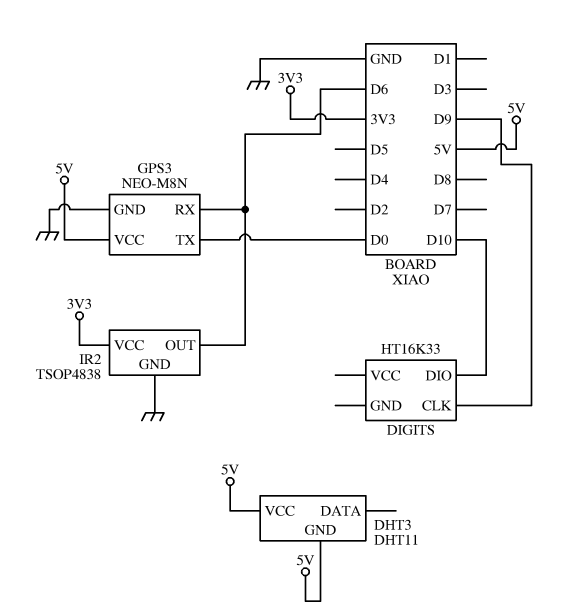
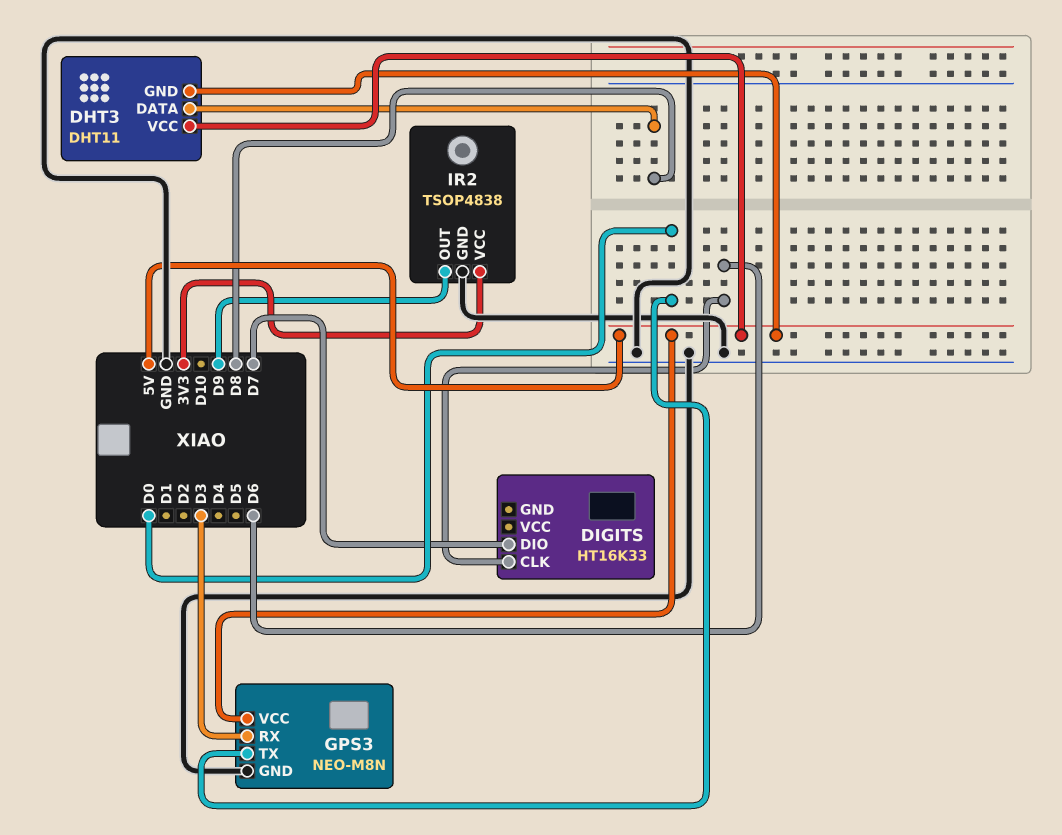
DHT3 pin DATA: none -> D8
DIGITS pin CLK: D9 -> D6
DIGITS pin DIO: D10 -> D7
GPS3 pin RX: D6 -> D3
IR2 pin OUT: D6 -> D9

